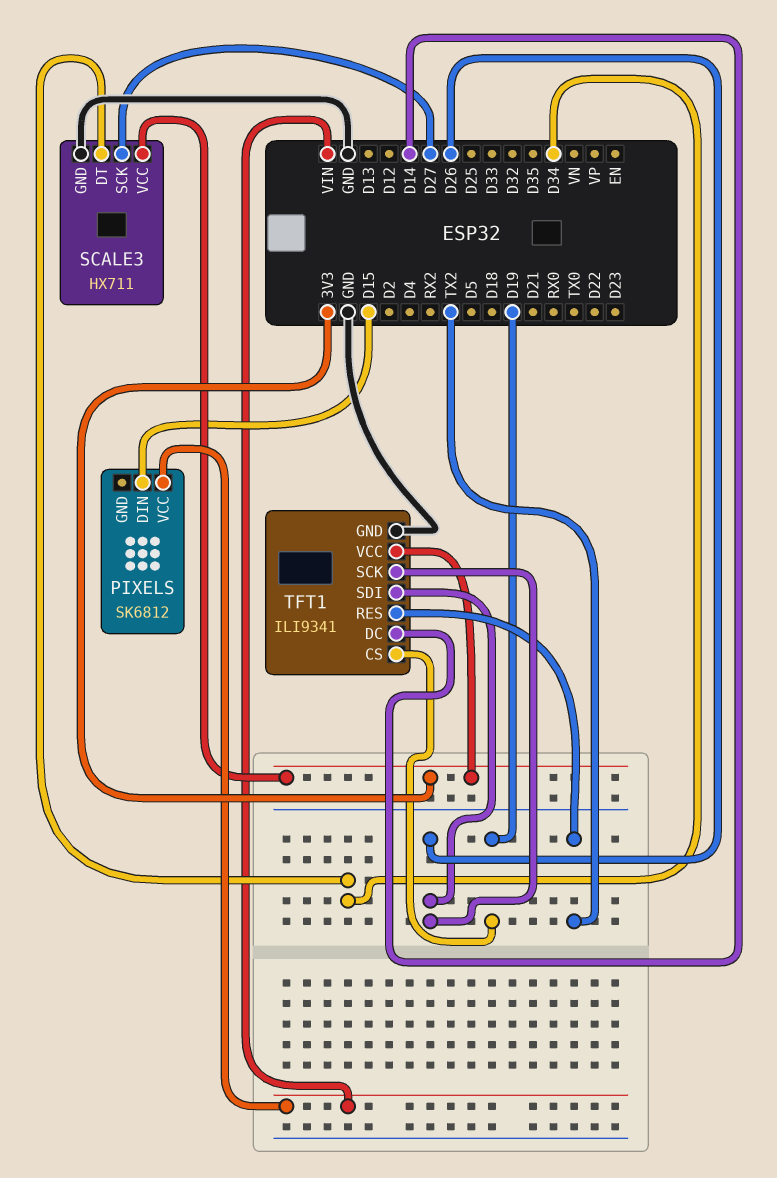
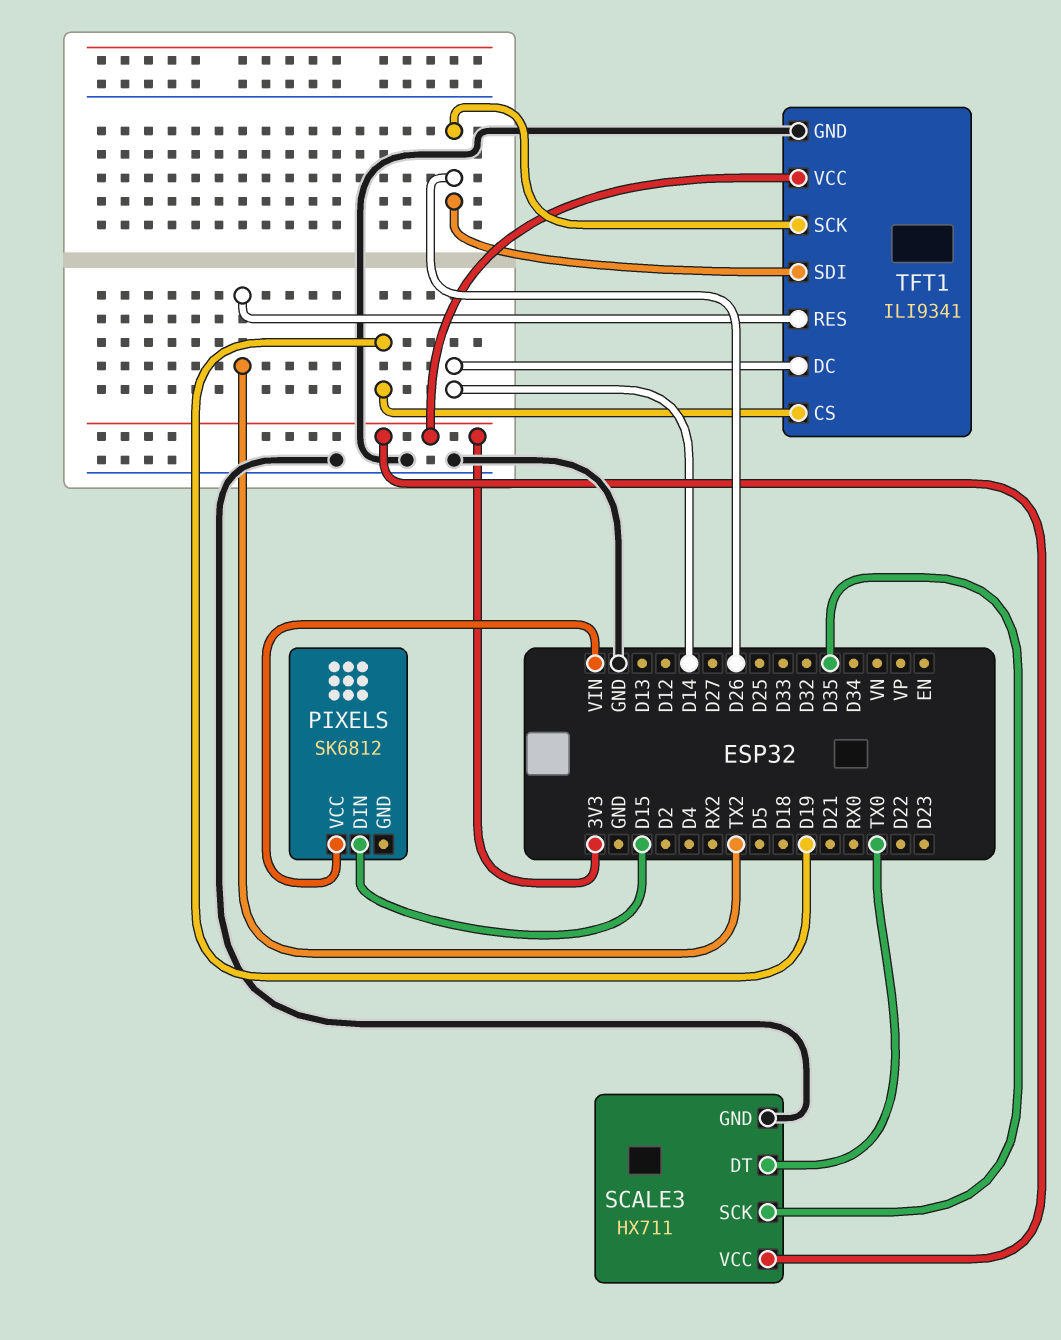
SCALE3 pin DT: D34 -> TX0
SCALE3 pin SCK: D27 -> D35

